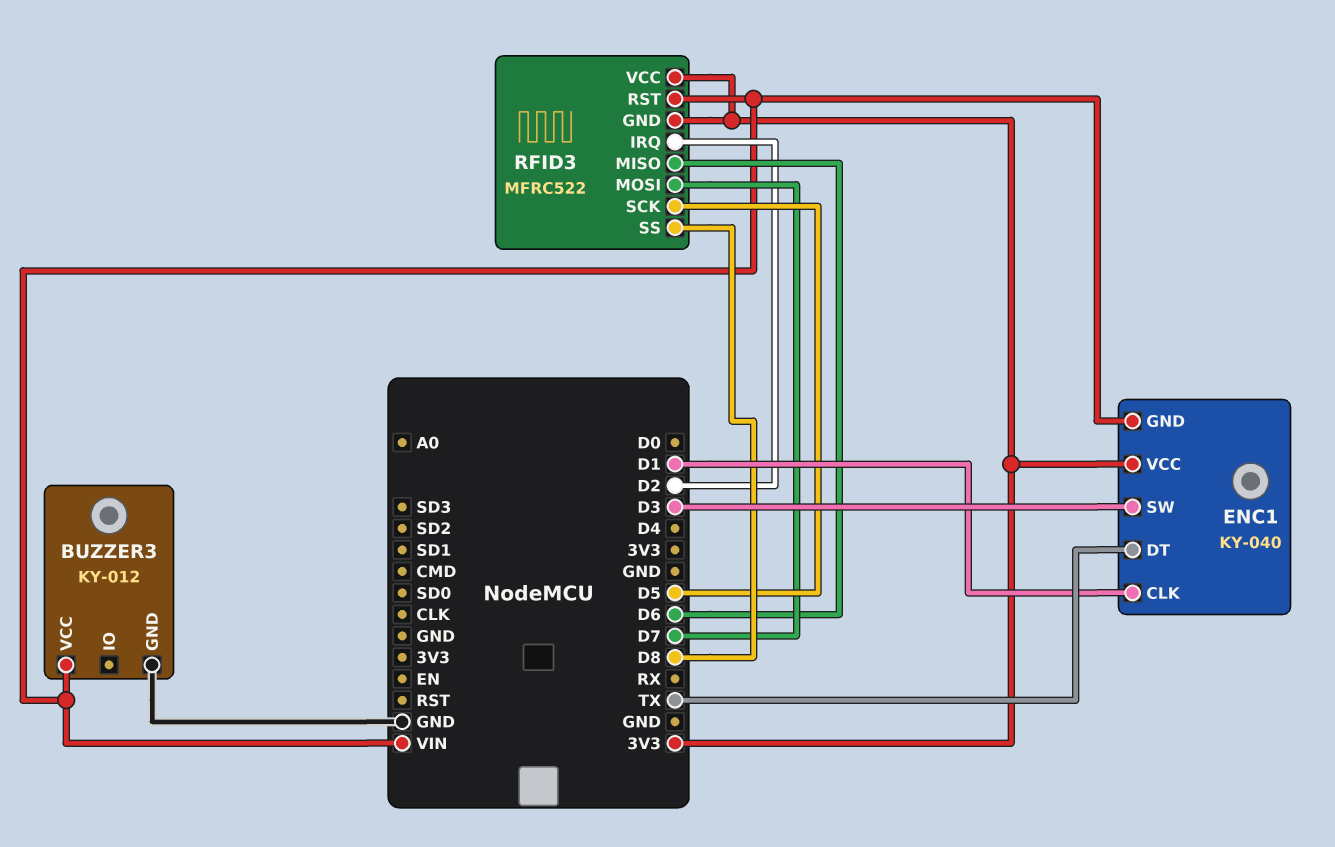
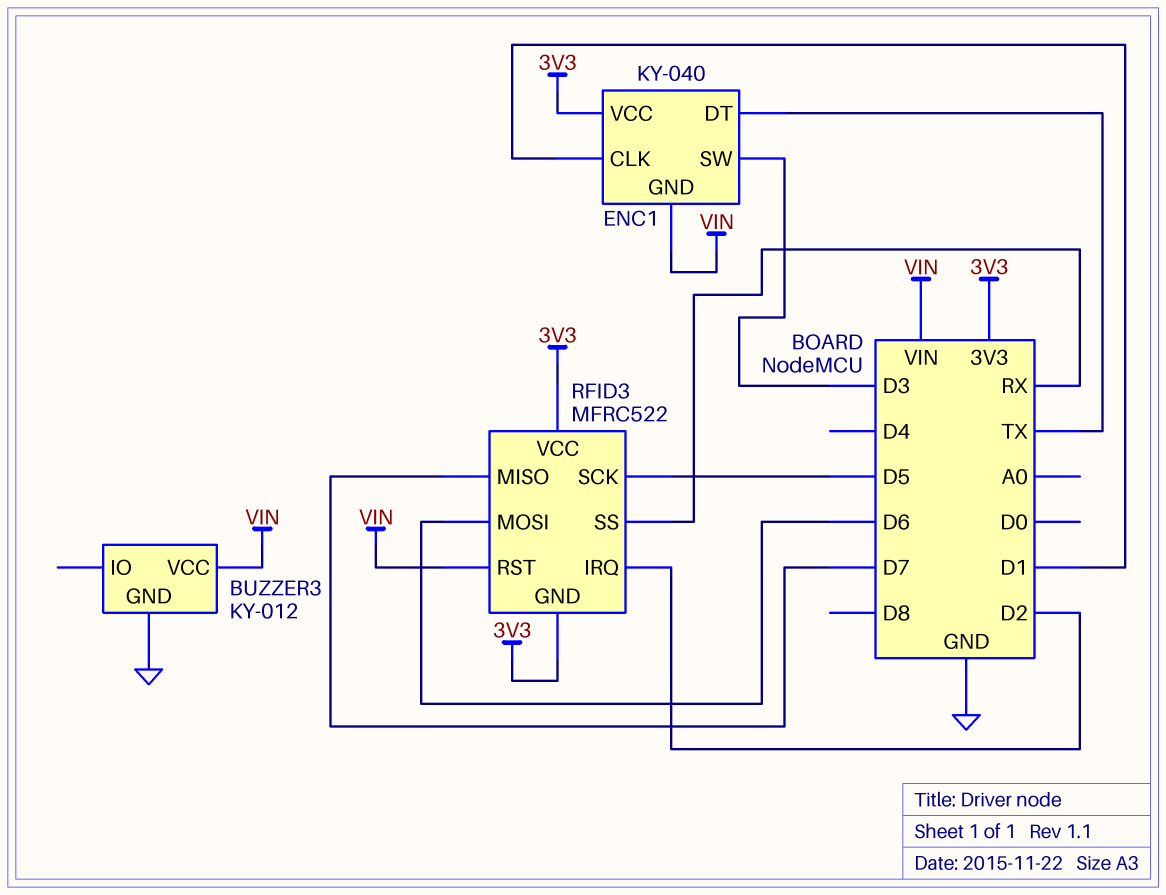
RFID3 pin MISO: D6 -> D7
RFID3 pin MOSI: D7 -> D6
RFID3 pin SS: D8 -> RX

